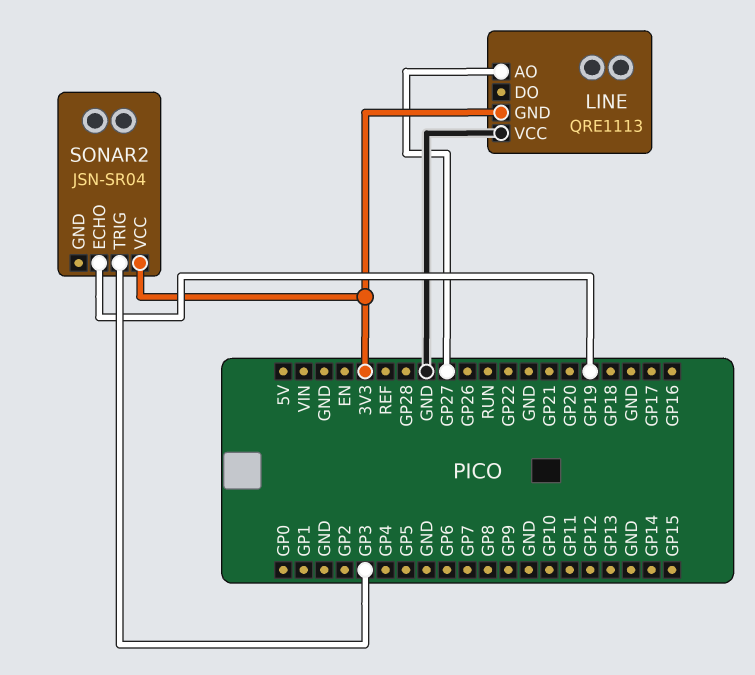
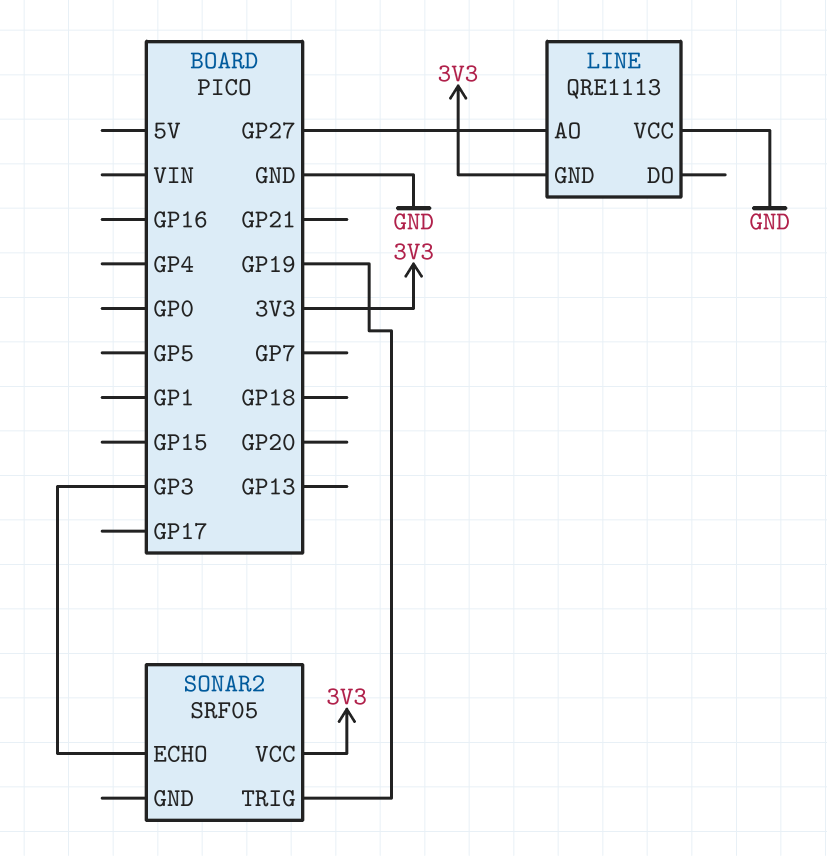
SONAR2: JSN-SR04 -> SRF05
SONAR2 pin ECHO: GP19 -> GP3
SONAR2 pin TRIG: GP3 -> GP19

